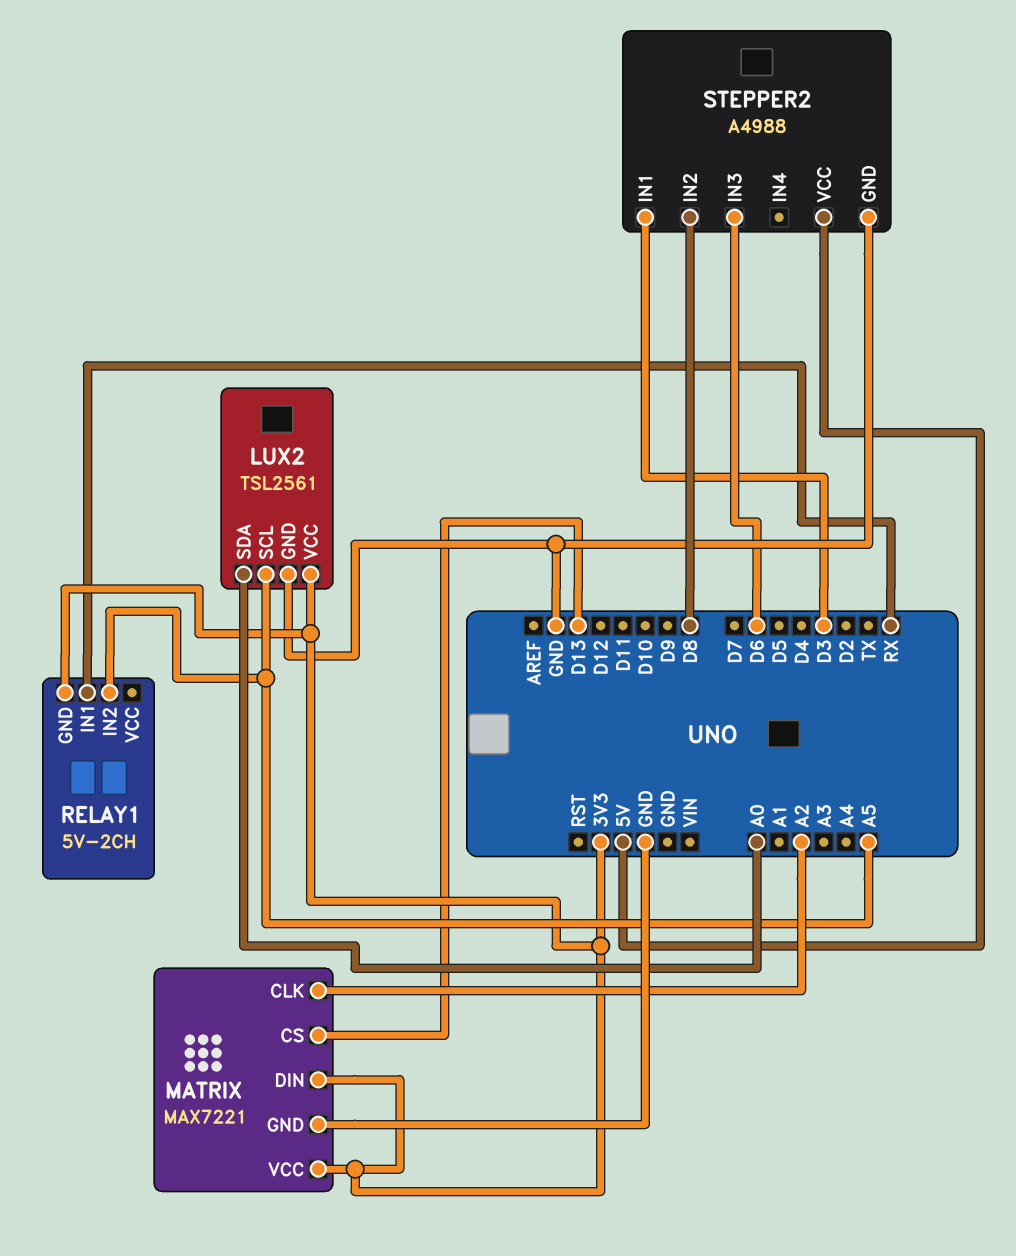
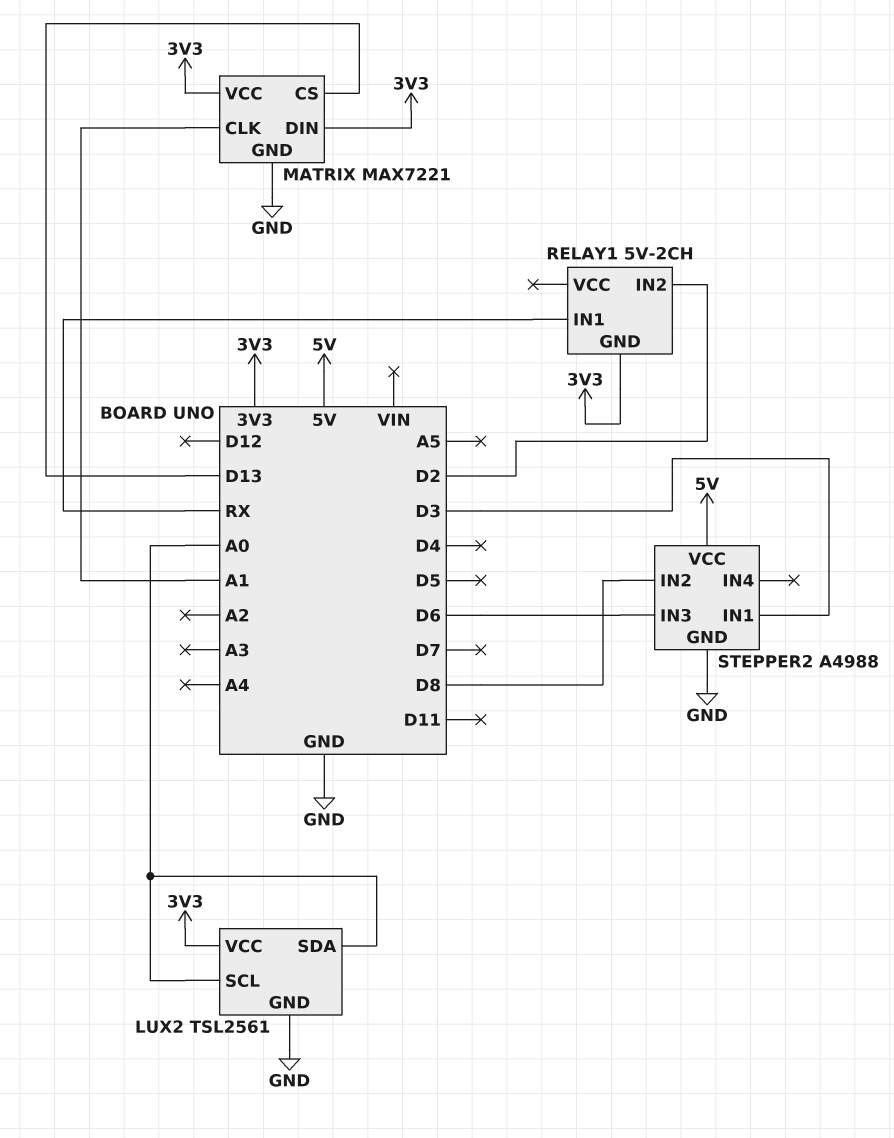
LUX2 pin SCL: A5 -> A0
MATRIX pin CLK: A2 -> A1
RELAY1 pin IN2: A5 -> D2

